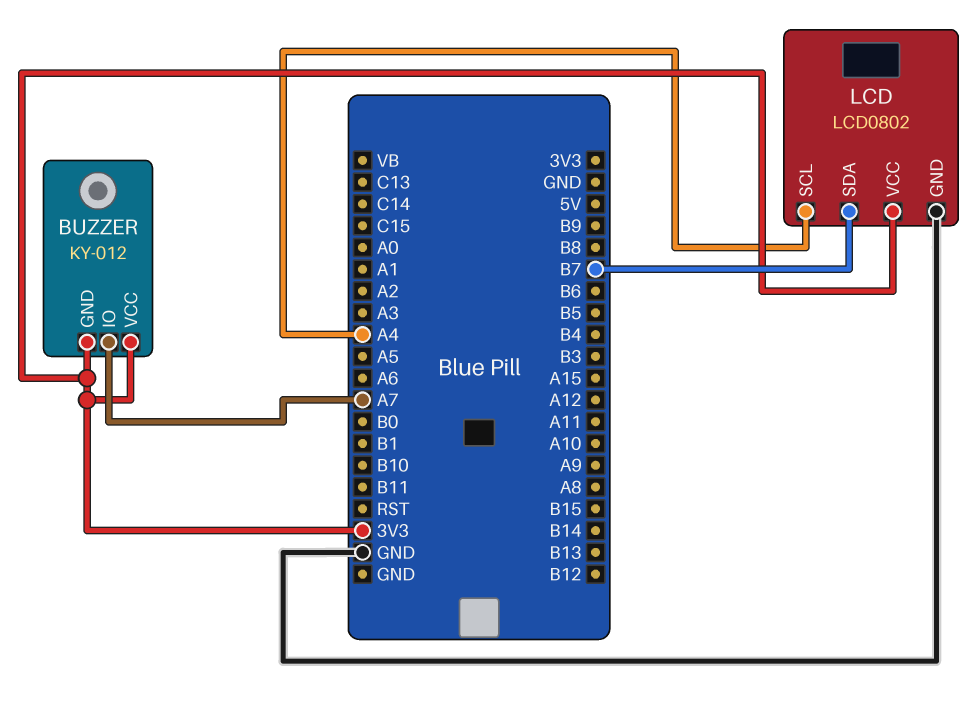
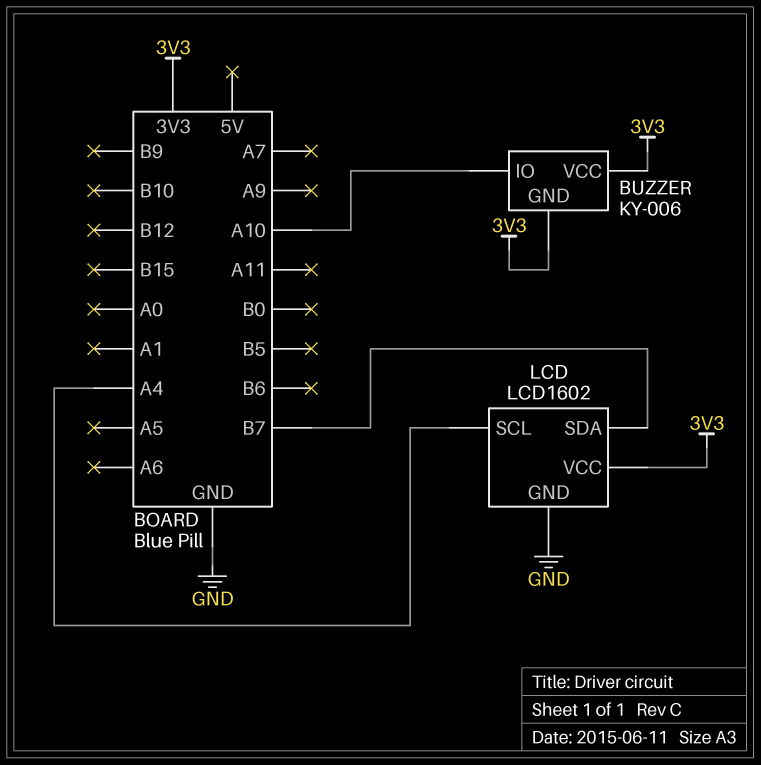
BUZZER: KY-012 -> KY-006
BUZZER pin IO: A7 -> A10
LCD: LCD0802 -> LCD1602

